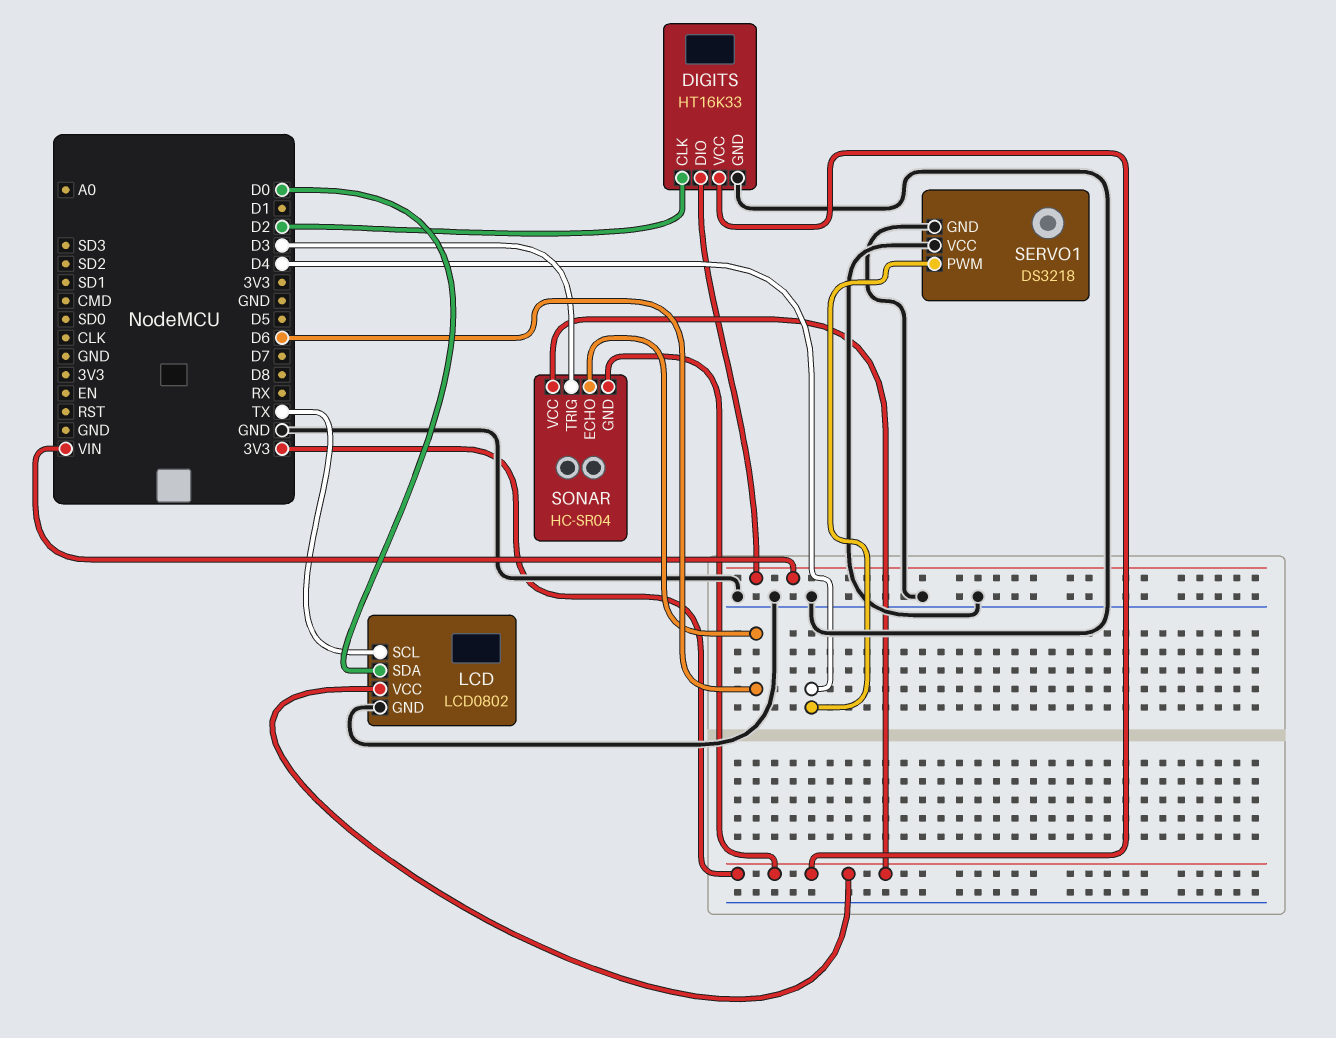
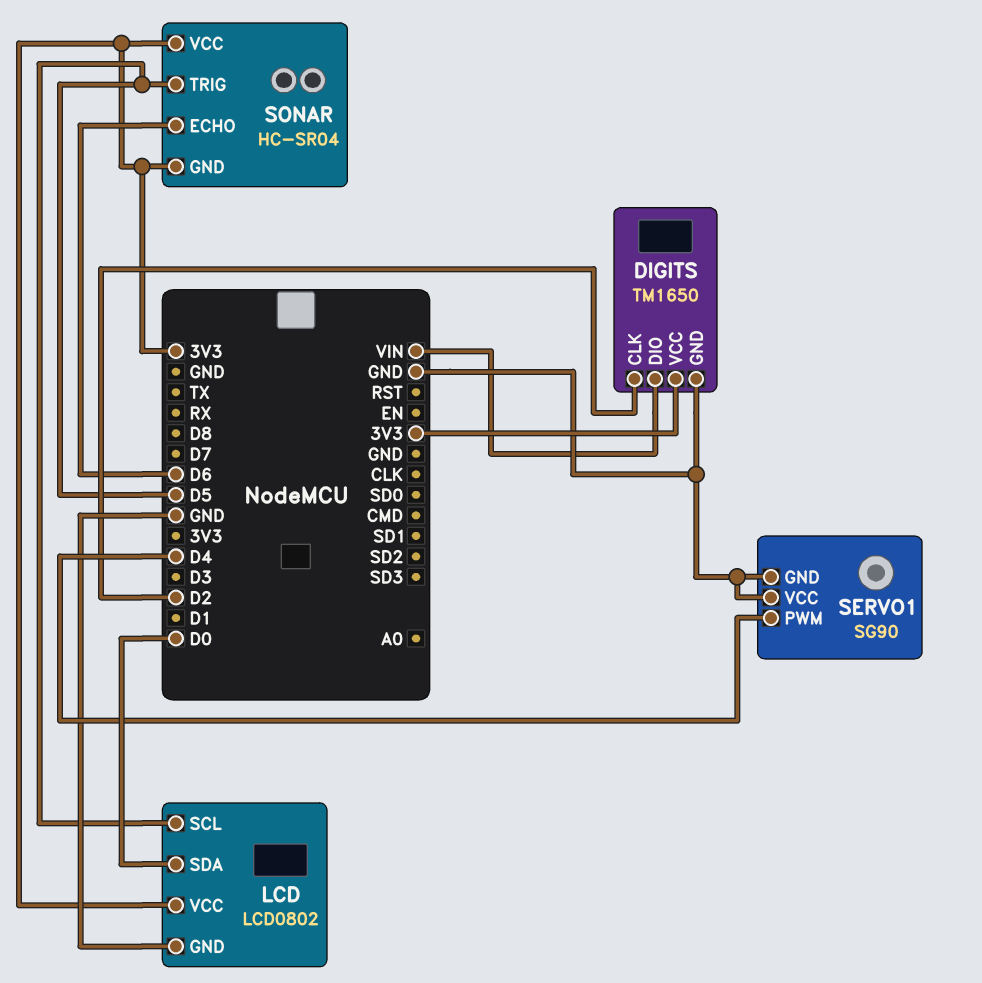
DIGITS: HT16K33 -> TM1650
LCD pin SCL: TX -> D5
SERVO1: DS3218 -> SG90
SONAR pin TRIG: D3 -> D5

